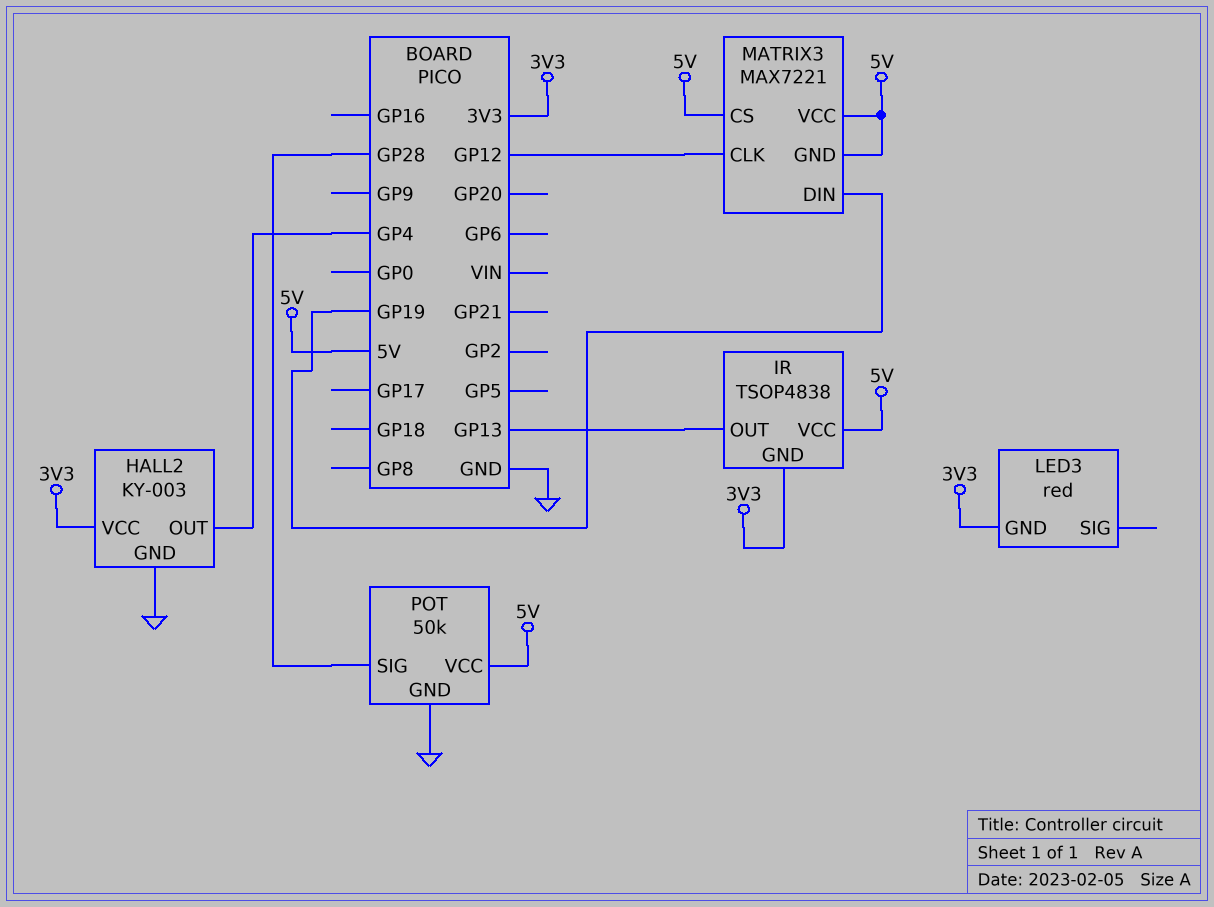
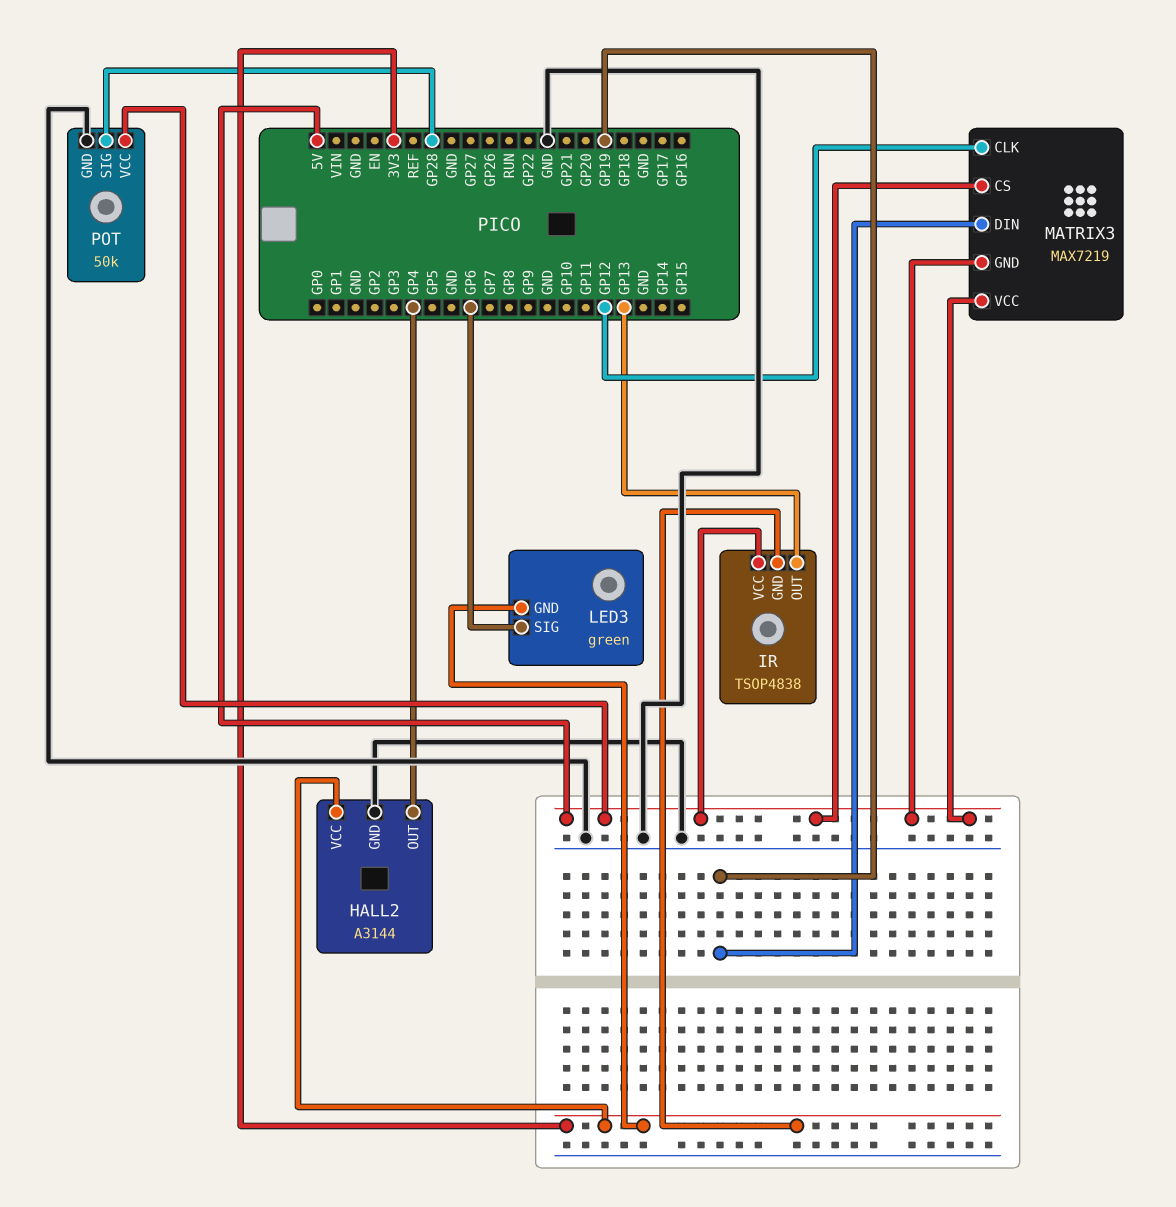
HALL2: KY-003 -> A3144
LED3: red -> green
LED3 pin SIG: none -> GP6
MATRIX3: MAX7221 -> MAX7219

